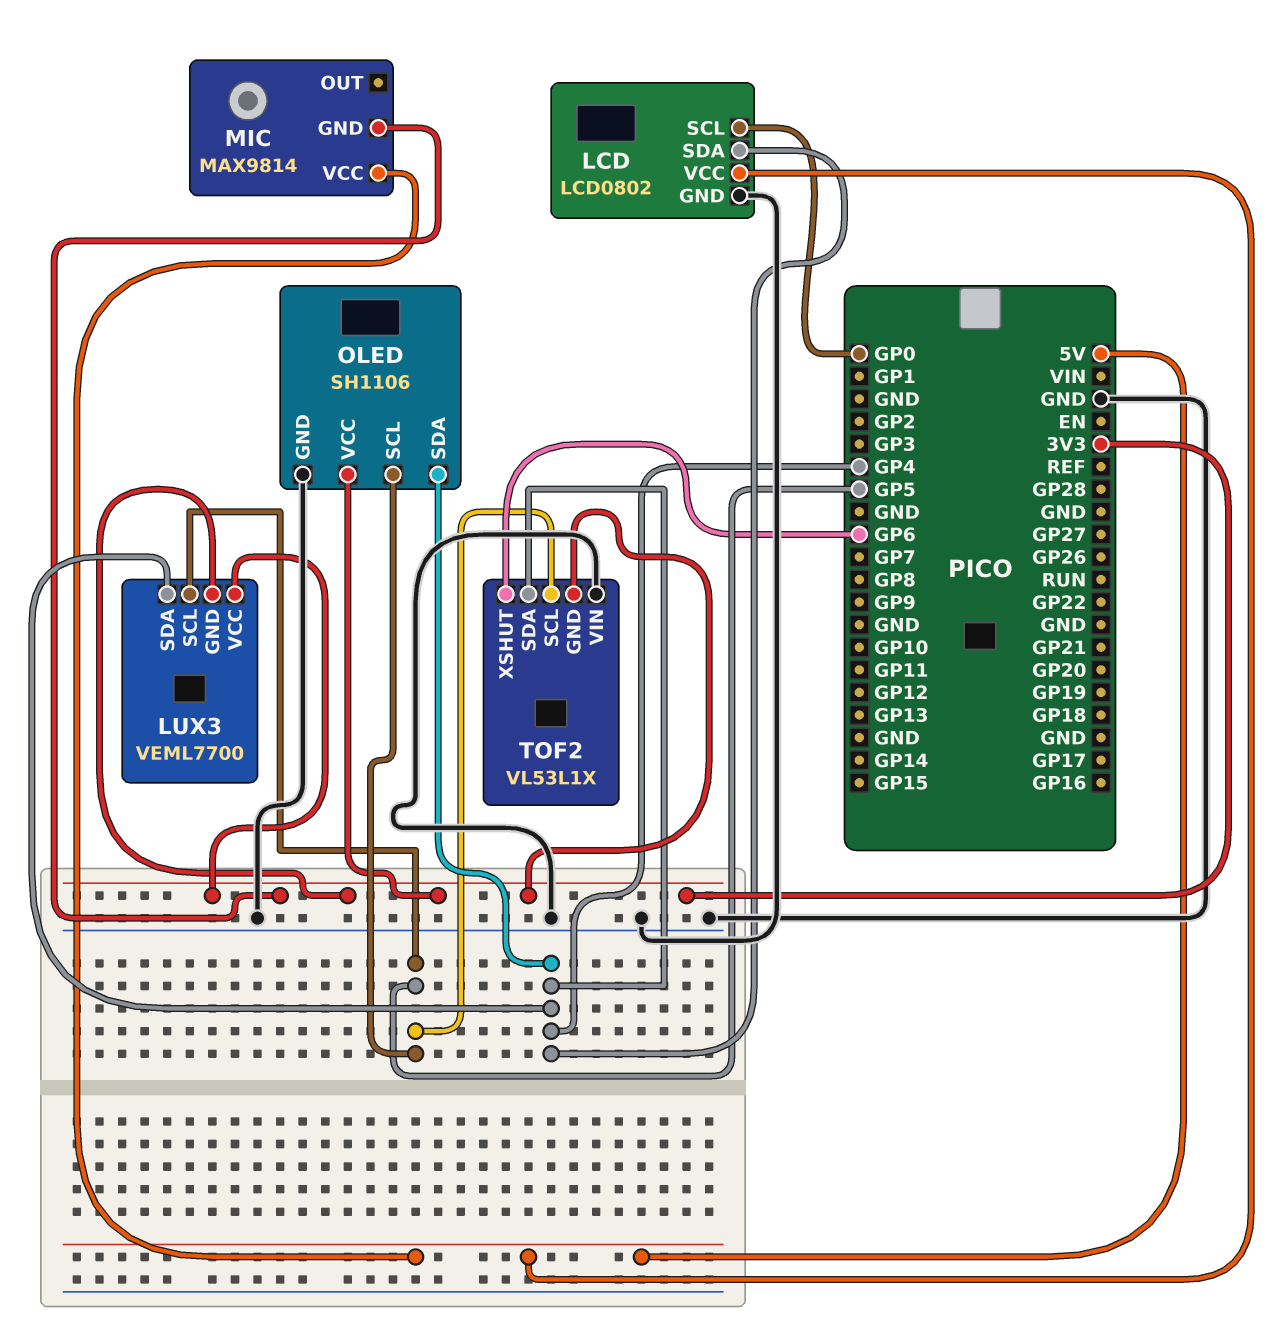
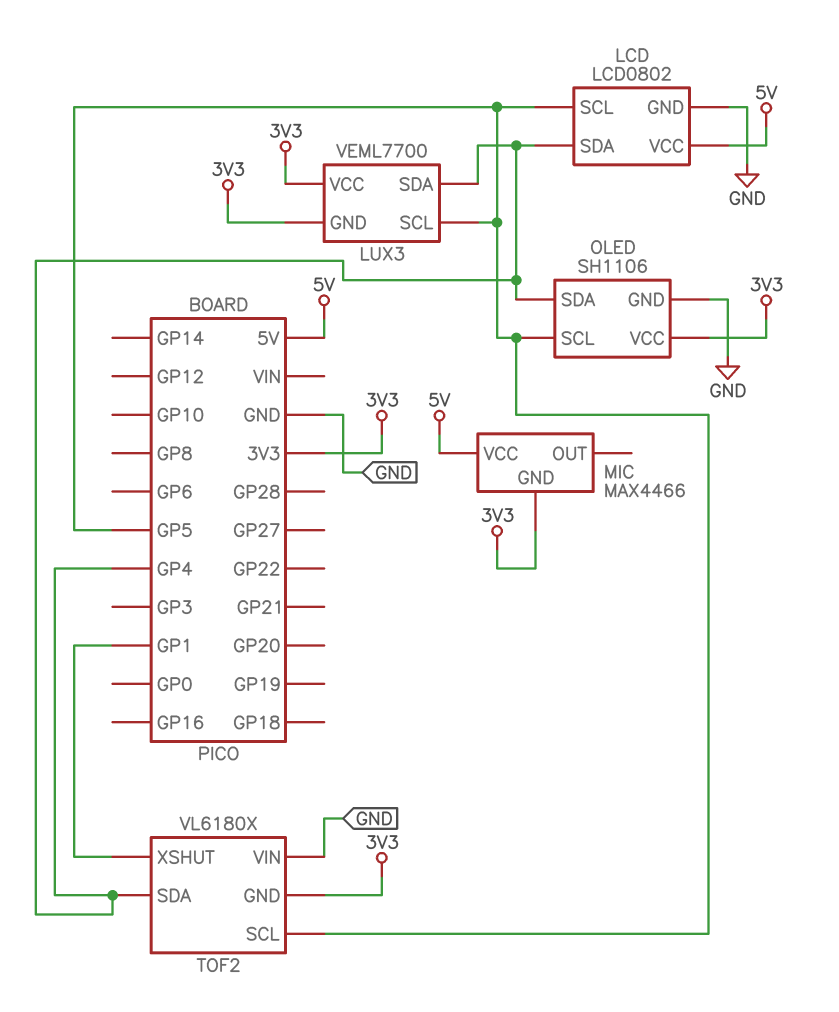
LCD pin SCL: GP0 -> GP5
MIC: MAX9814 -> MAX4466
TOF2: VL53L1X -> VL6180X
TOF2 pin XSHUT: GP6 -> GP1

